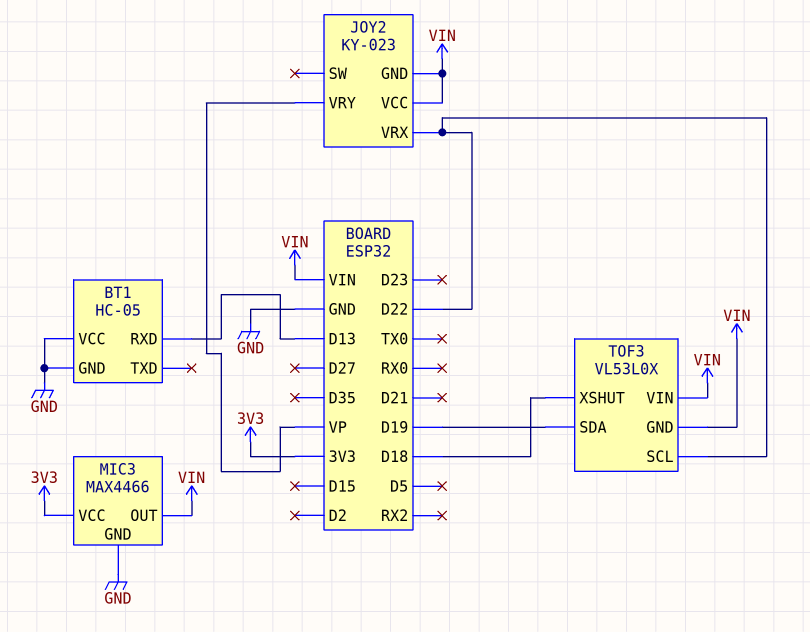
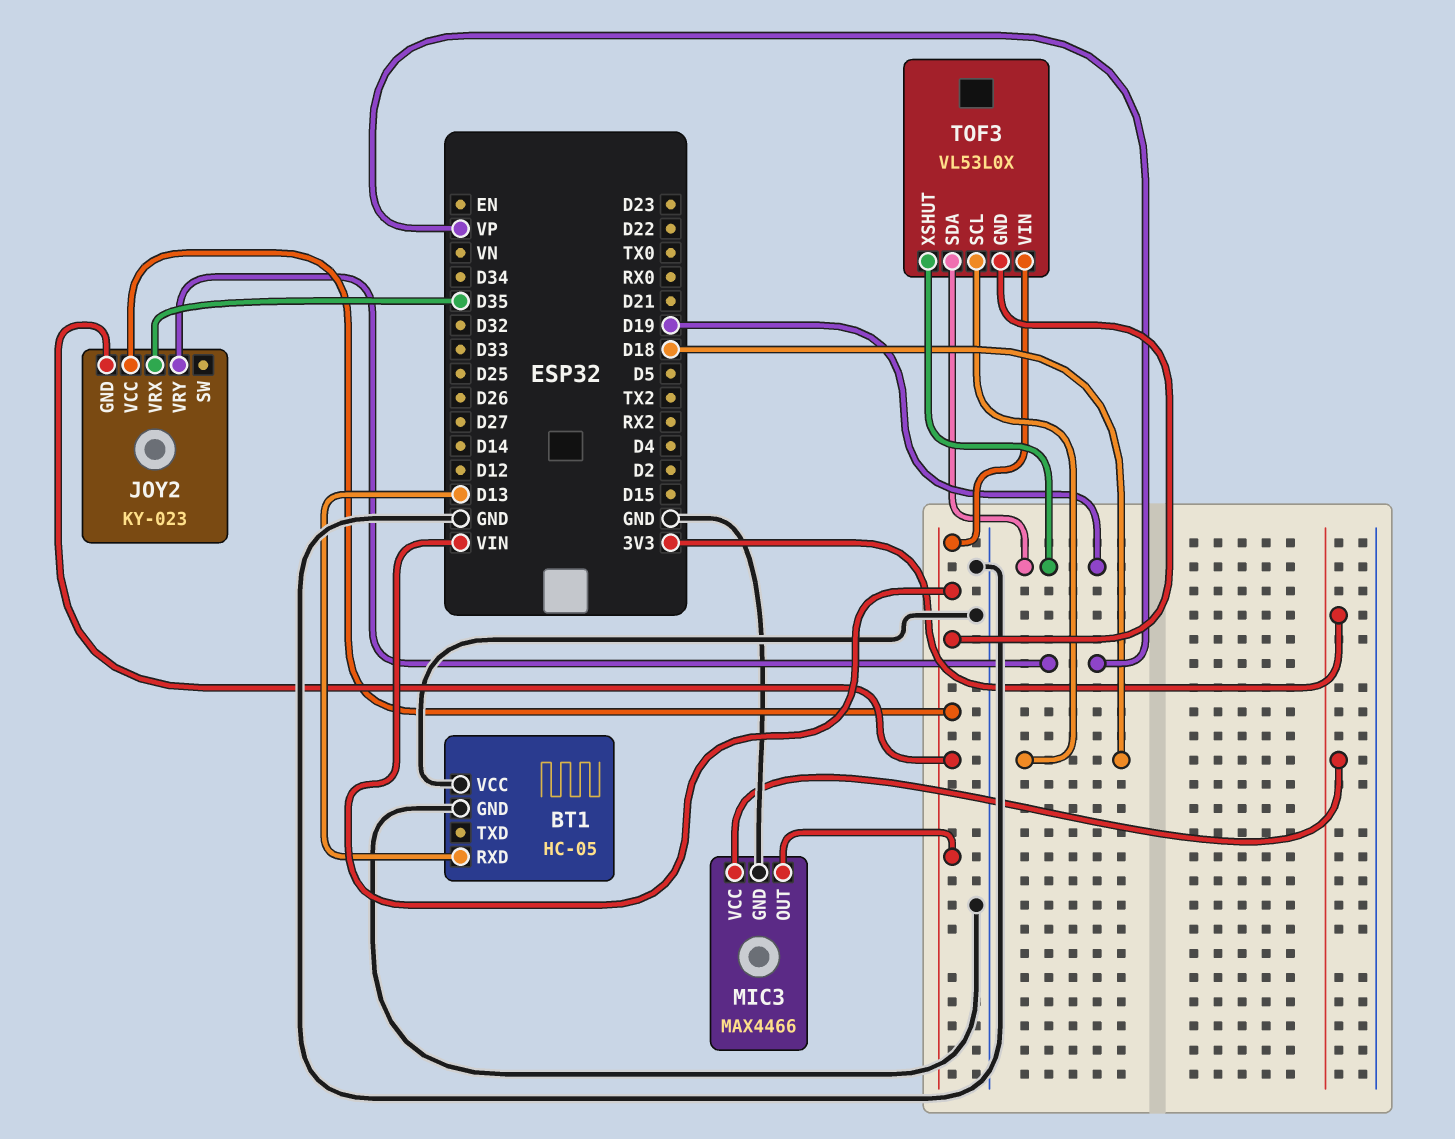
JOY2 pin VRX: D22 -> D35
TOF3 pin SCL: D22 -> D18
TOF3 pin XSHUT: D18 -> D19

